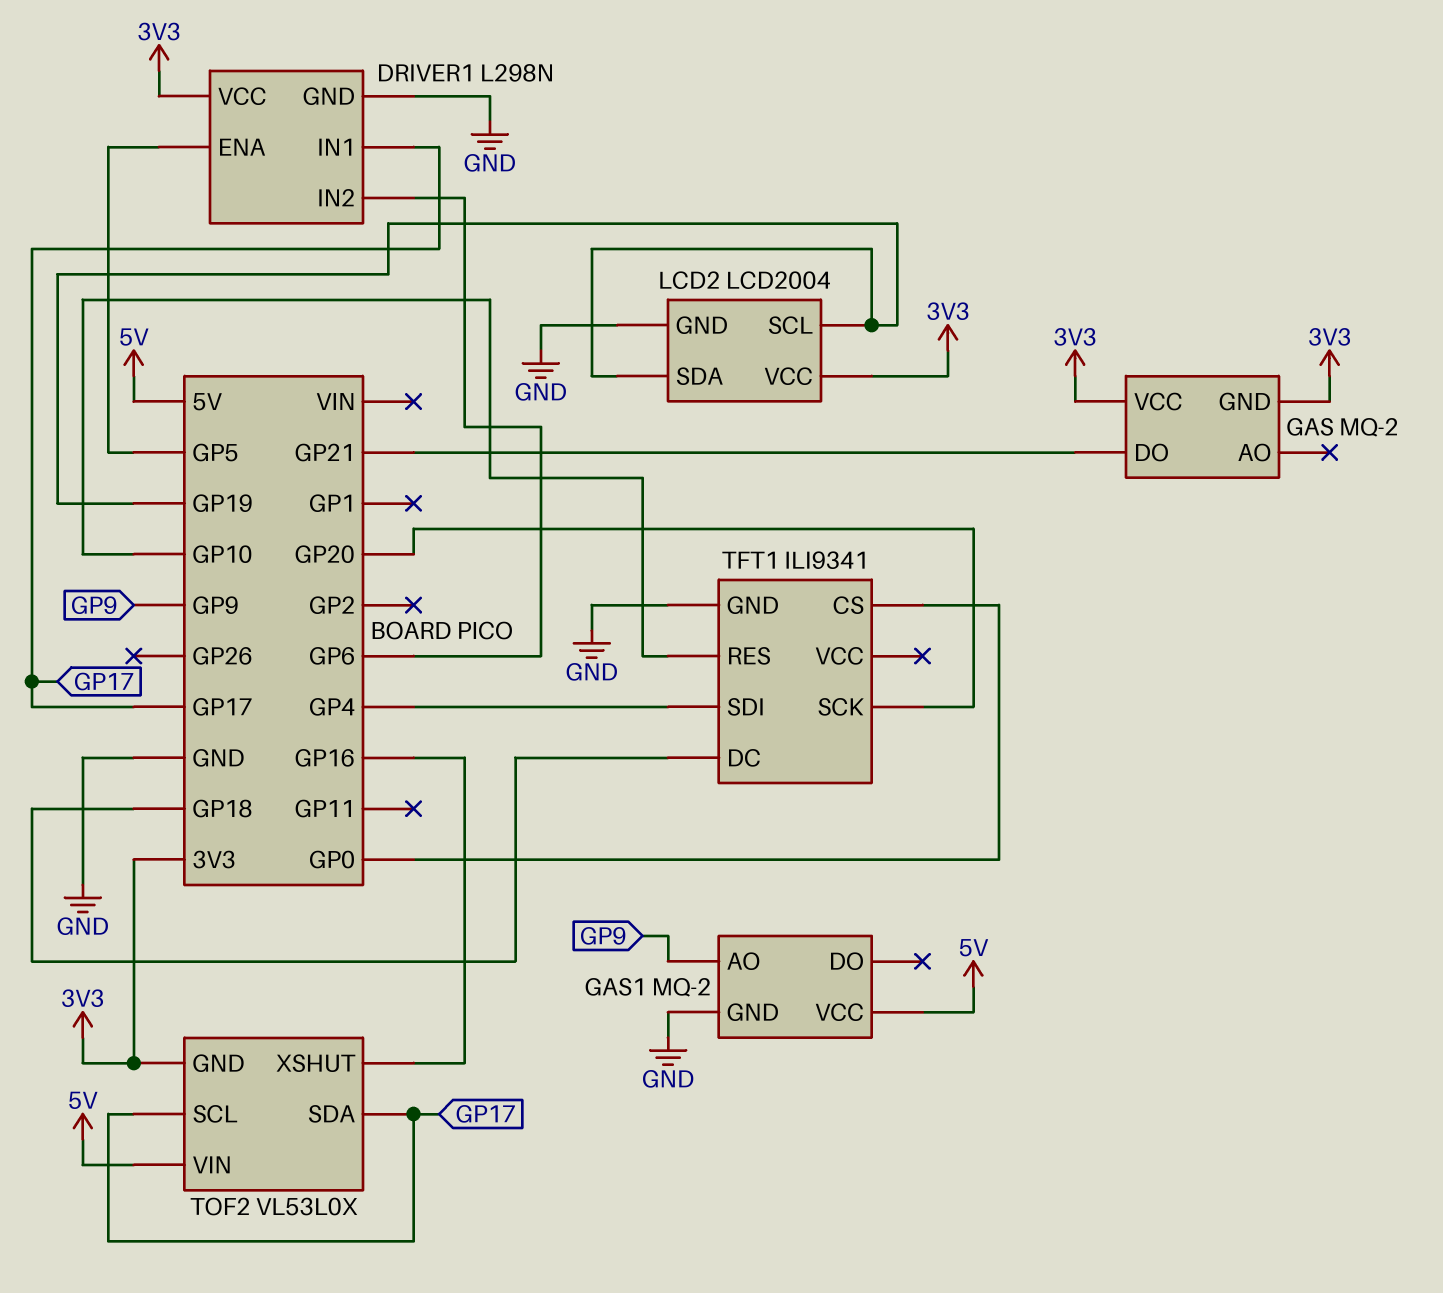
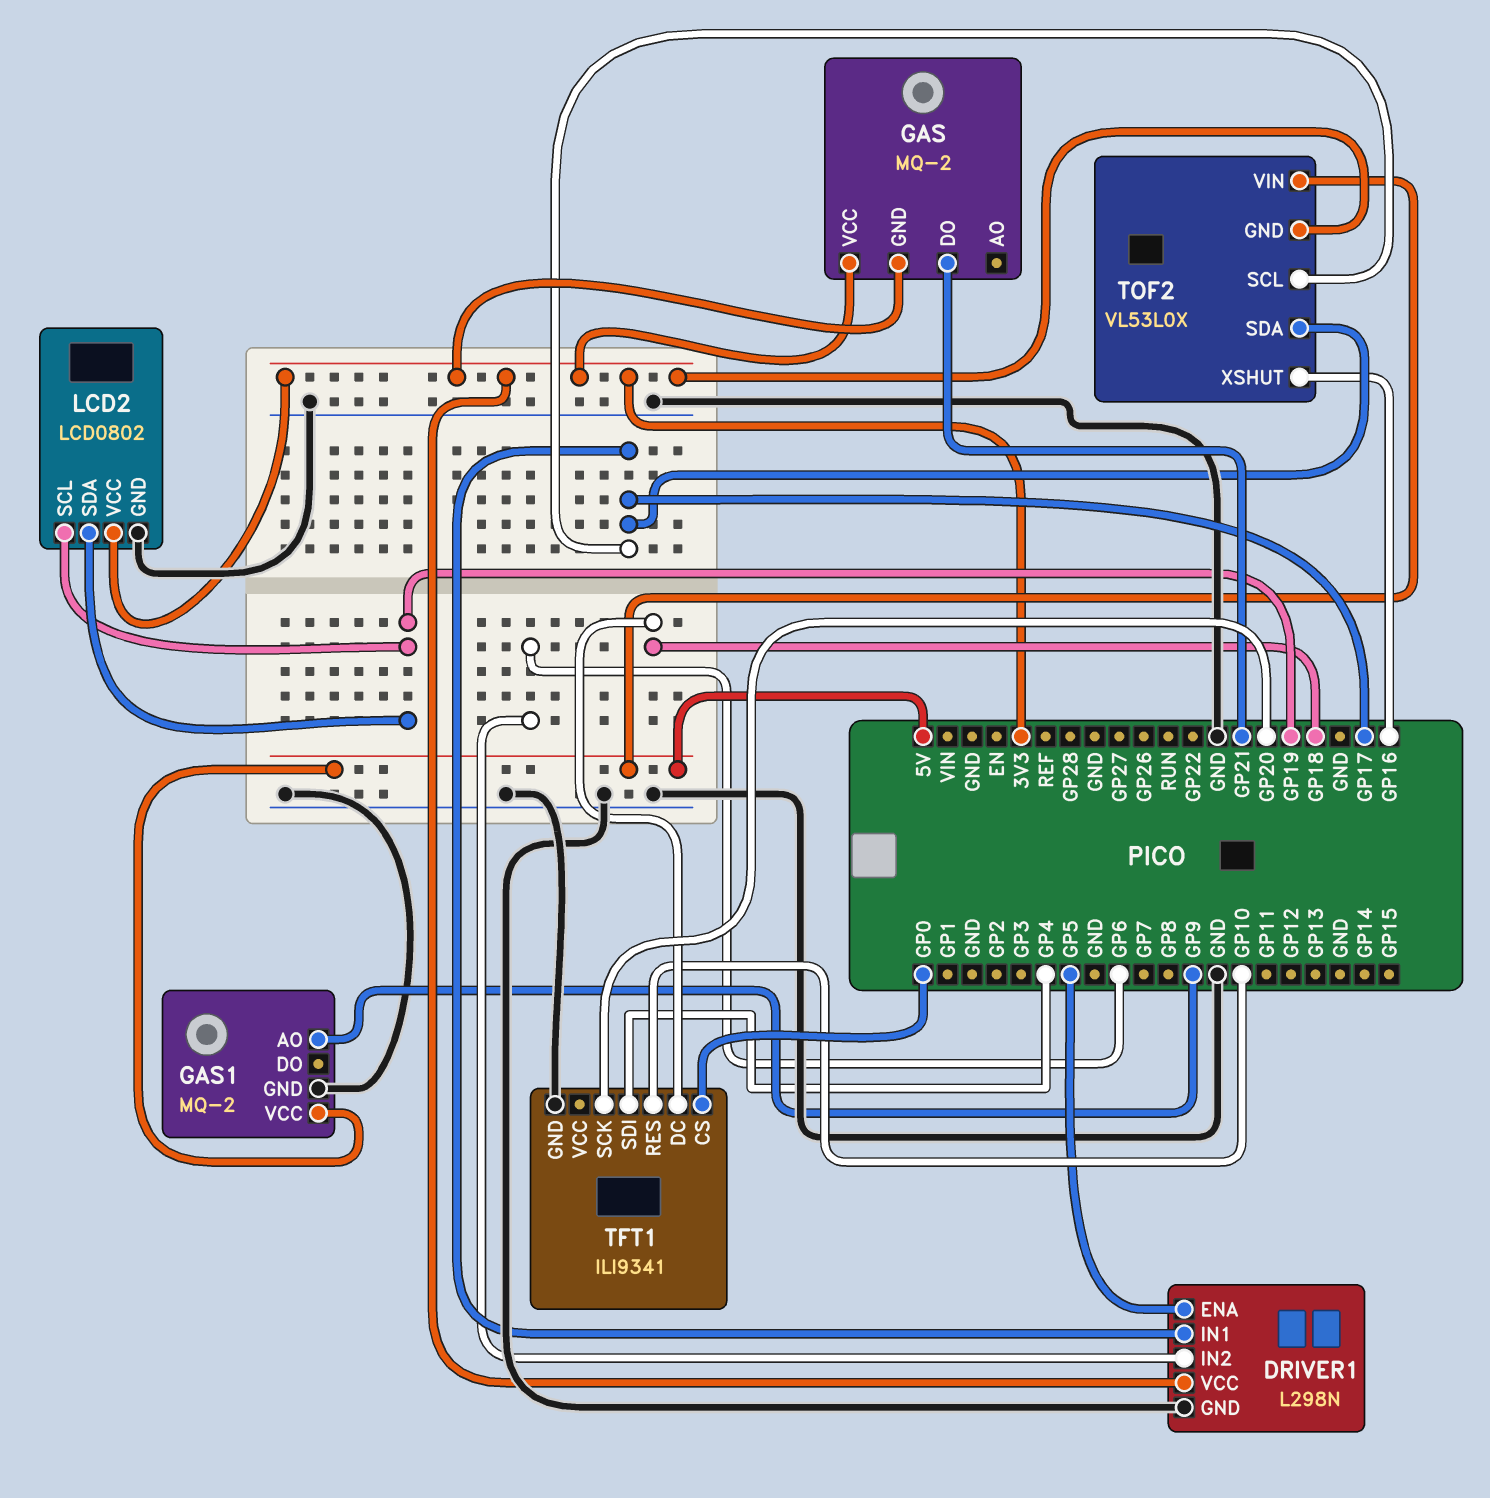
LCD2: LCD2004 -> LCD0802

